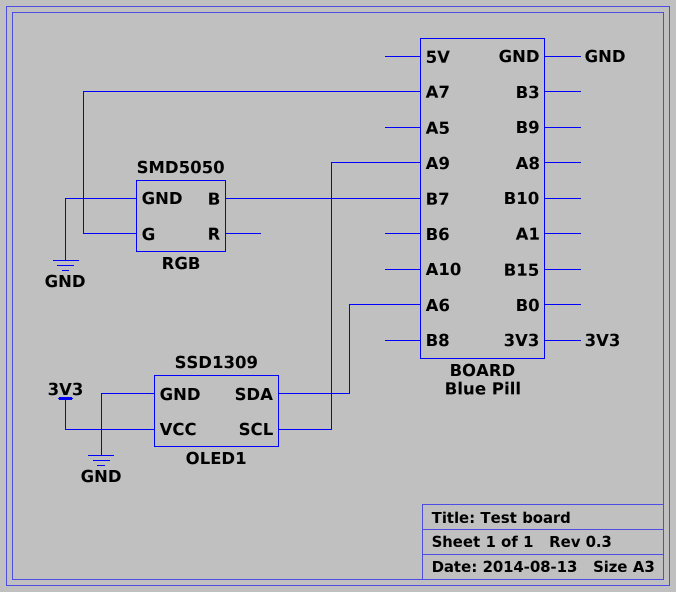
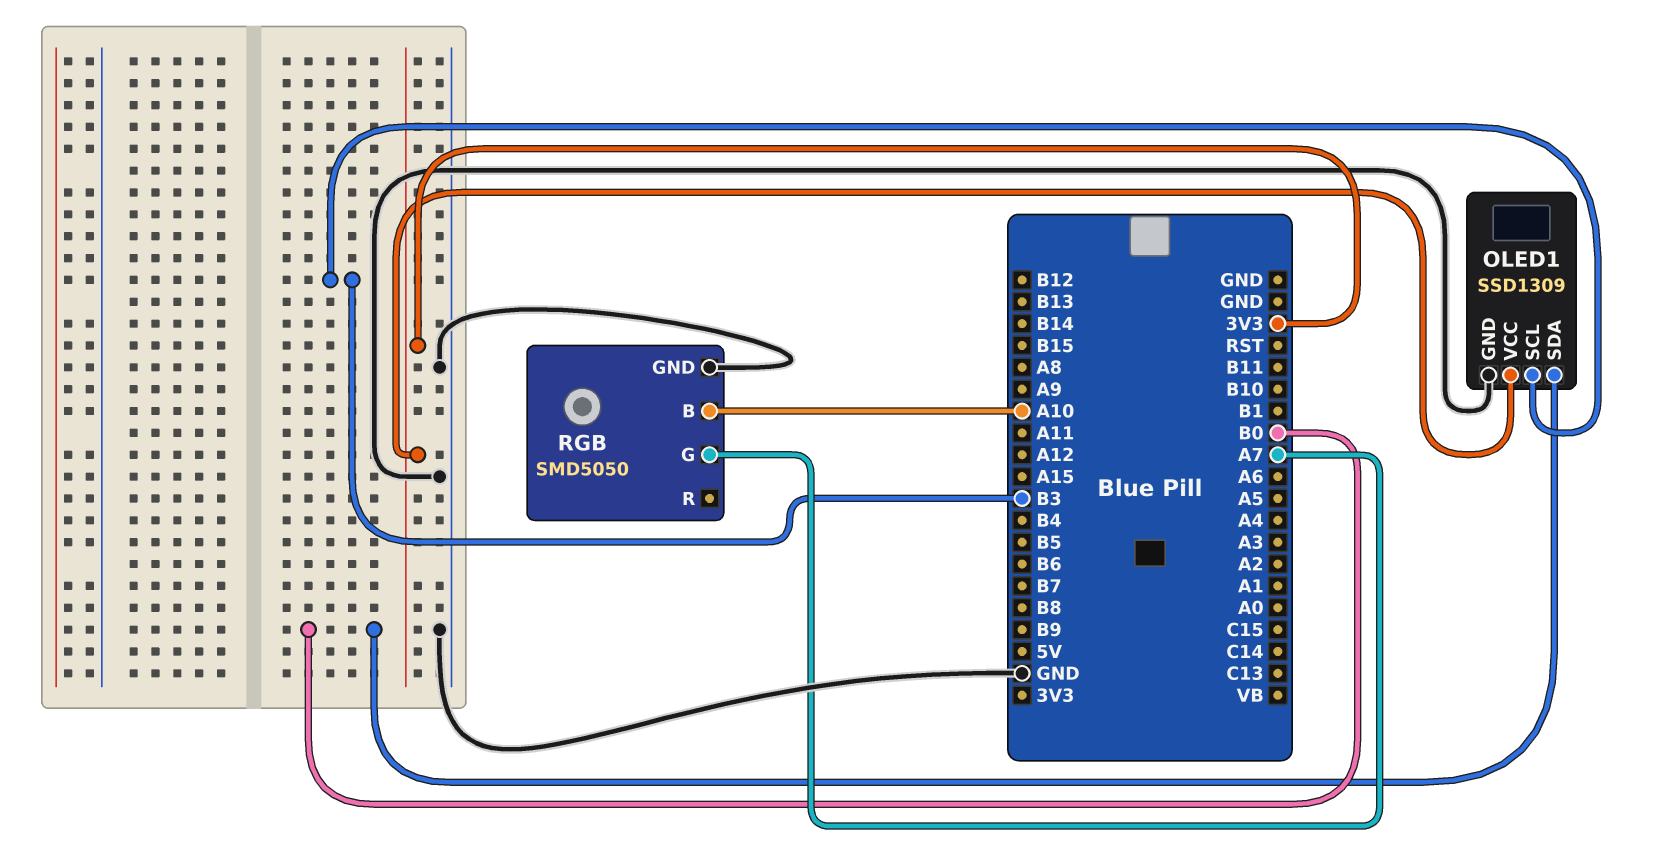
OLED1 pin SCL: A9 -> B3
OLED1 pin SDA: A6 -> B0
RGB pin B: B7 -> A10

